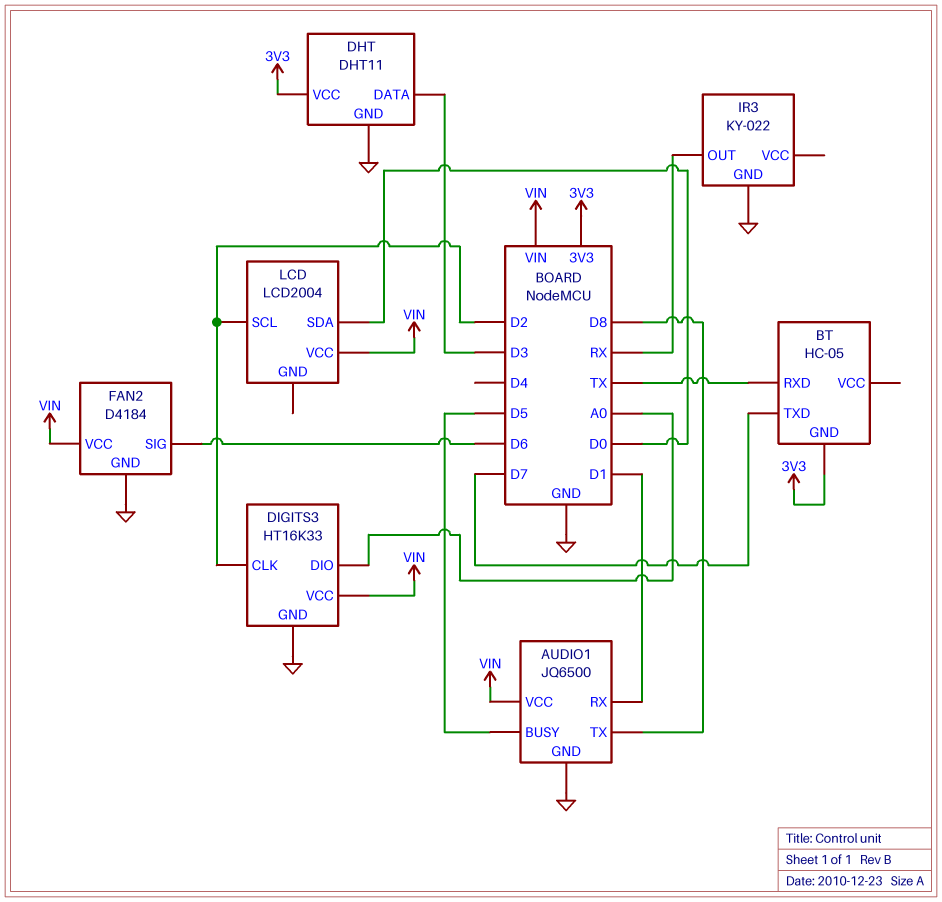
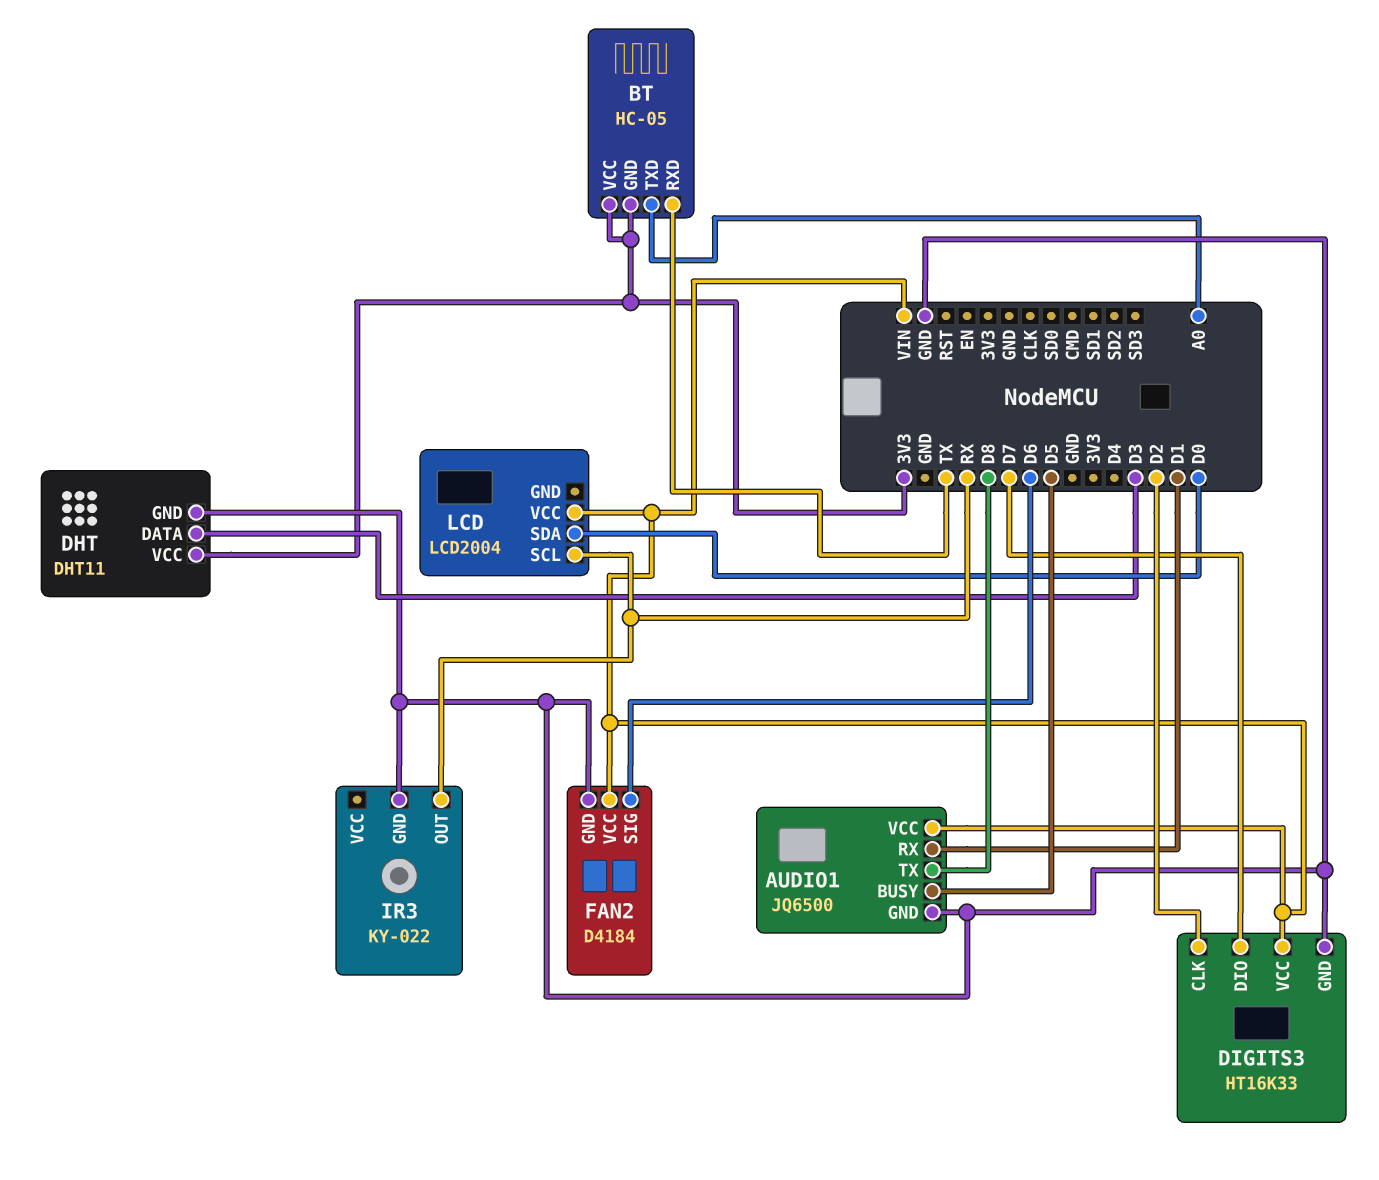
BT pin TXD: D7 -> A0
BT pin VCC: none -> 3V3
DIGITS3 pin DIO: A0 -> D7
LCD pin SCL: D2 -> RX

